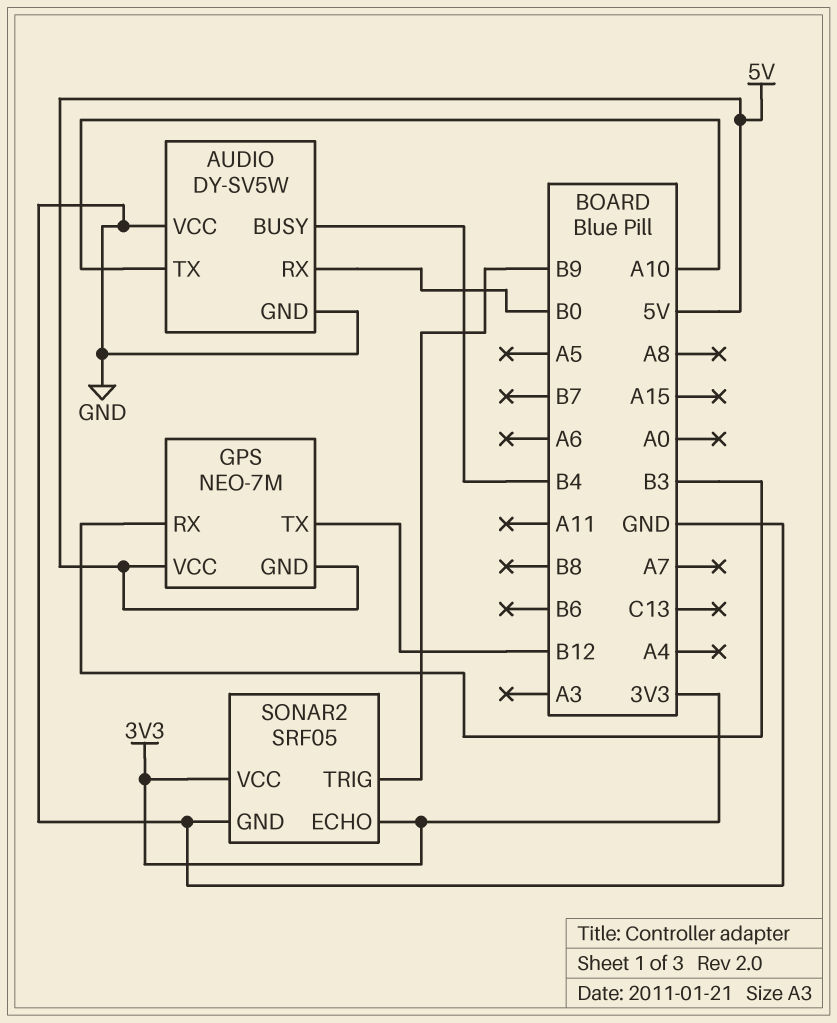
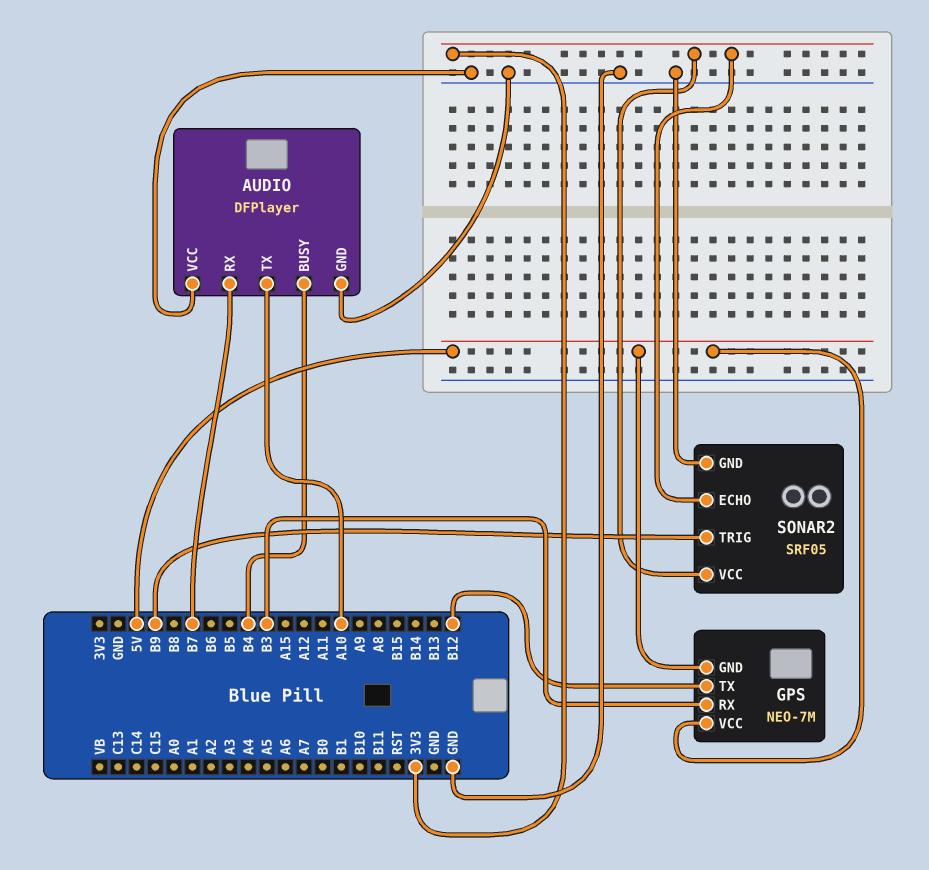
AUDIO: DY-SV5W -> DFPlayer
AUDIO pin RX: B0 -> B7

